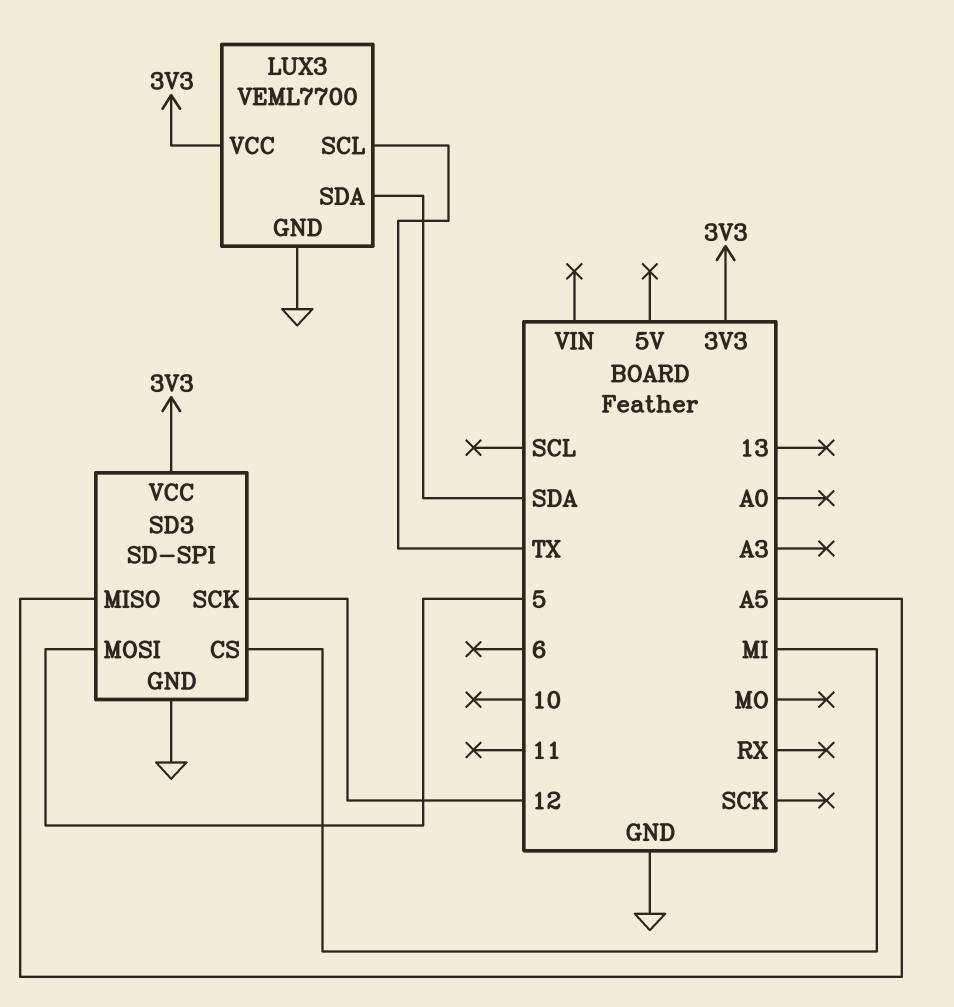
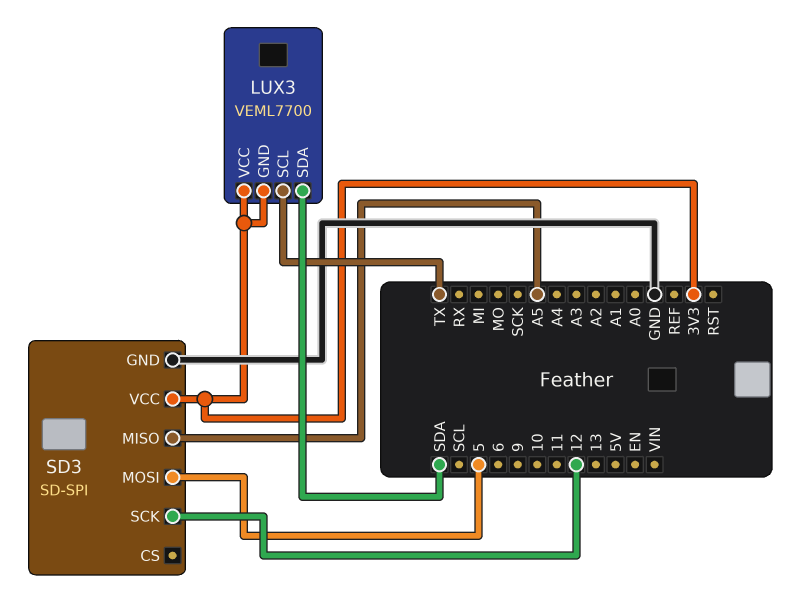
LUX3 pin GND: GND -> 3V3
SD3 pin CS: MI -> none

